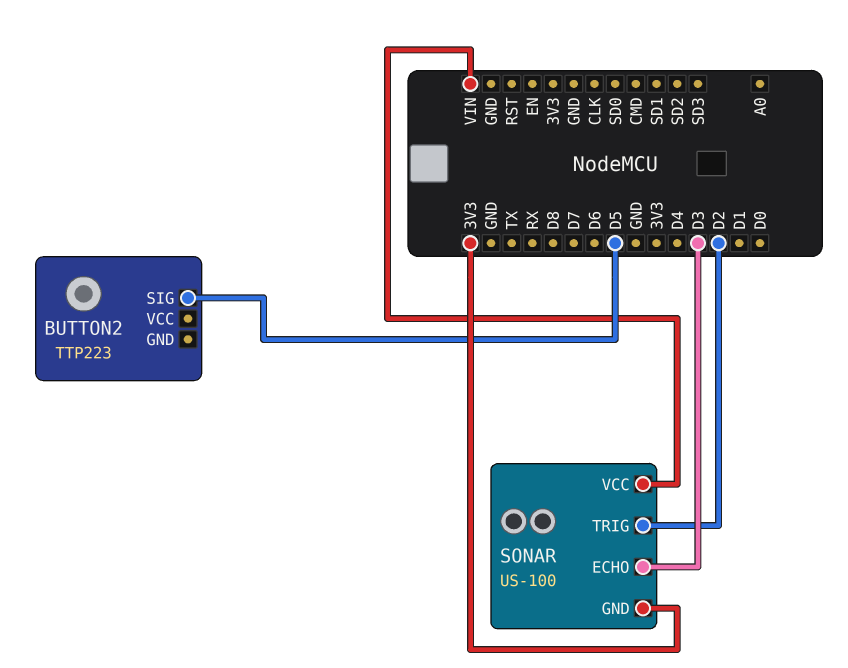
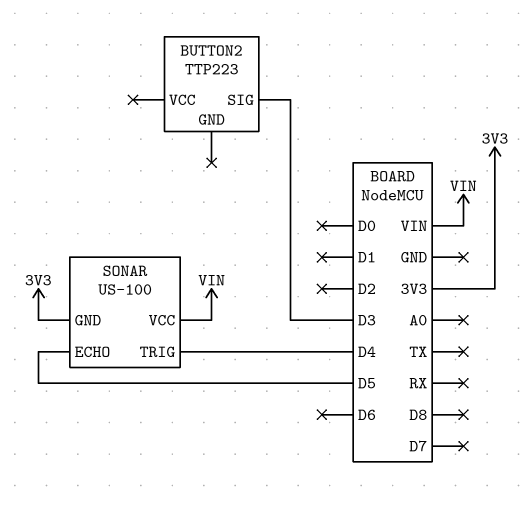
BUTTON2 pin SIG: D5 -> D3
SONAR pin ECHO: D3 -> D5
SONAR pin TRIG: D2 -> D4

